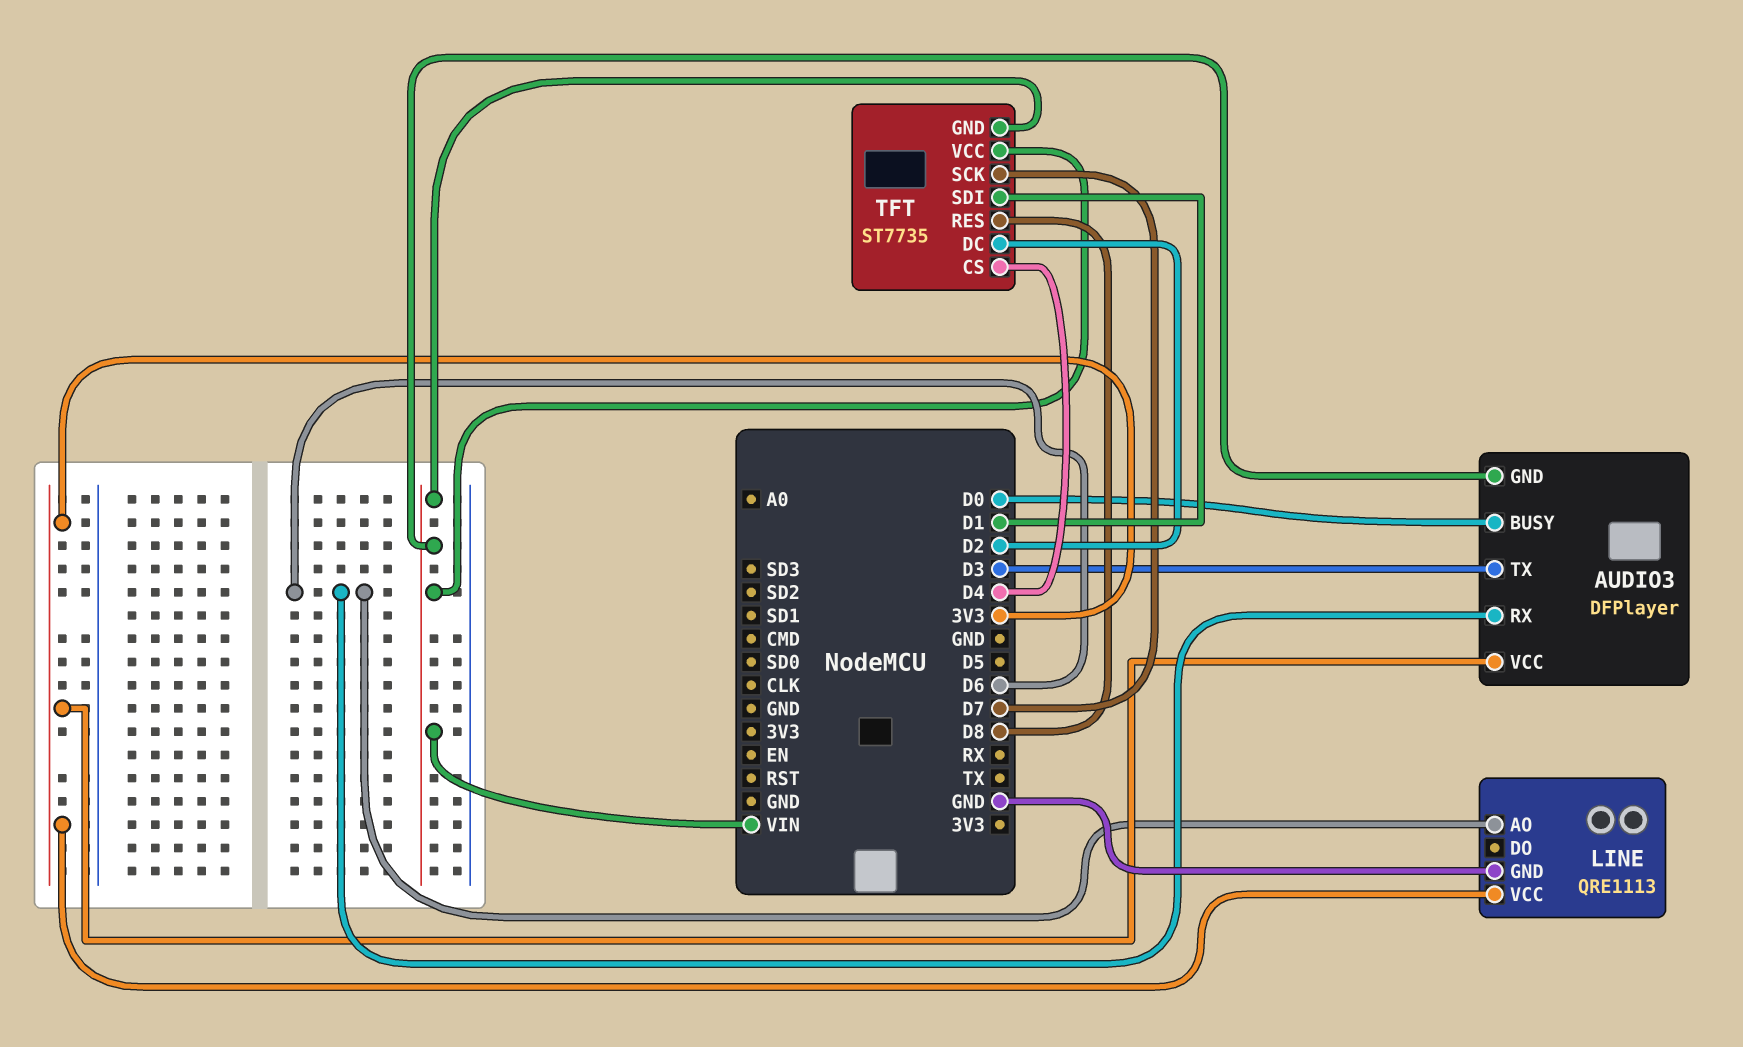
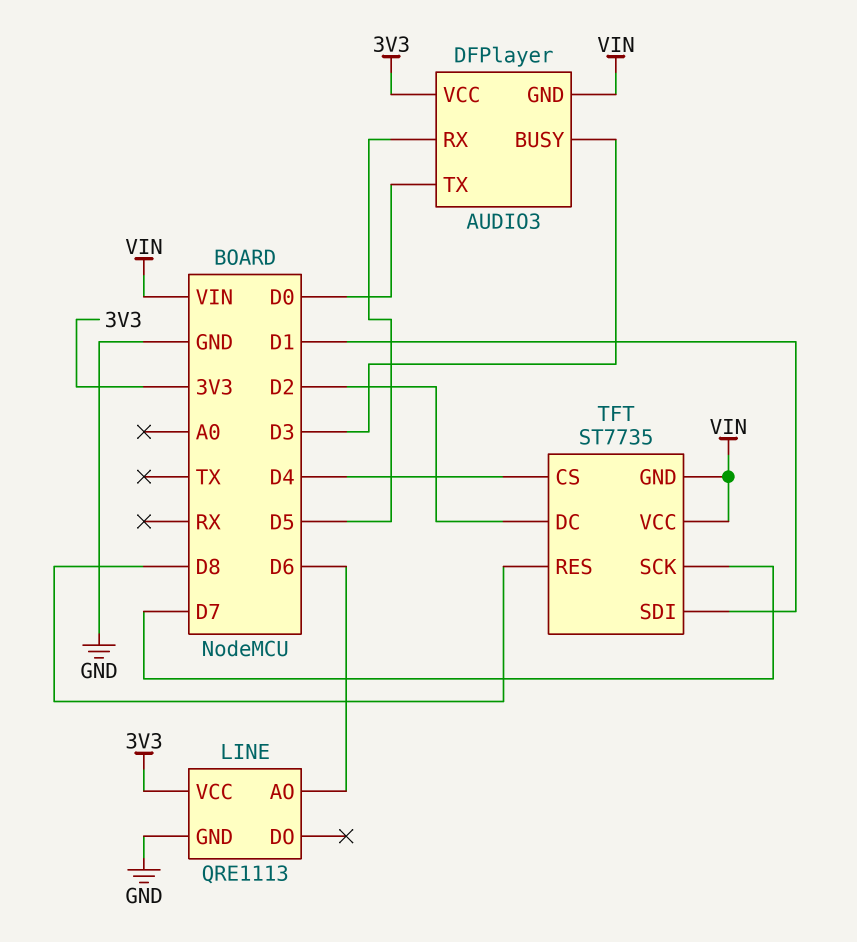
AUDIO3 pin BUSY: D0 -> D3
AUDIO3 pin RX: D6 -> D5
AUDIO3 pin TX: D3 -> D0

